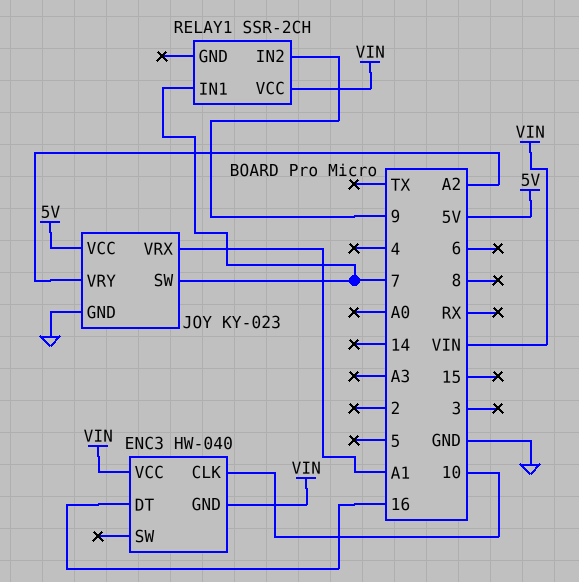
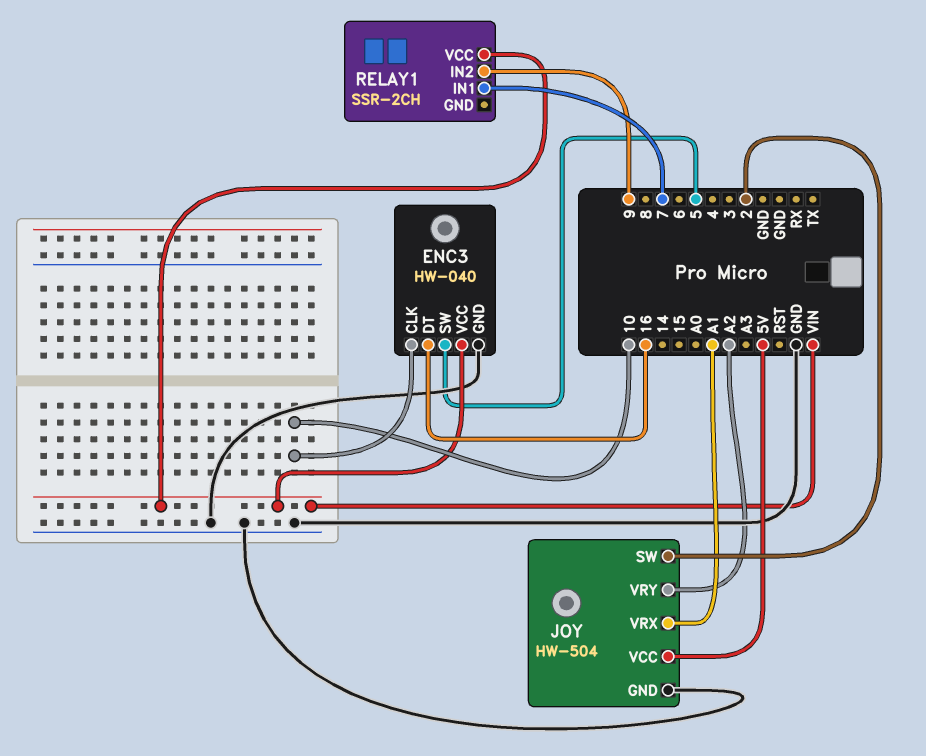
ENC3 pin GND: VIN -> GND
ENC3 pin SW: none -> 5
JOY: KY-023 -> HW-504
JOY pin SW: 7 -> 2

